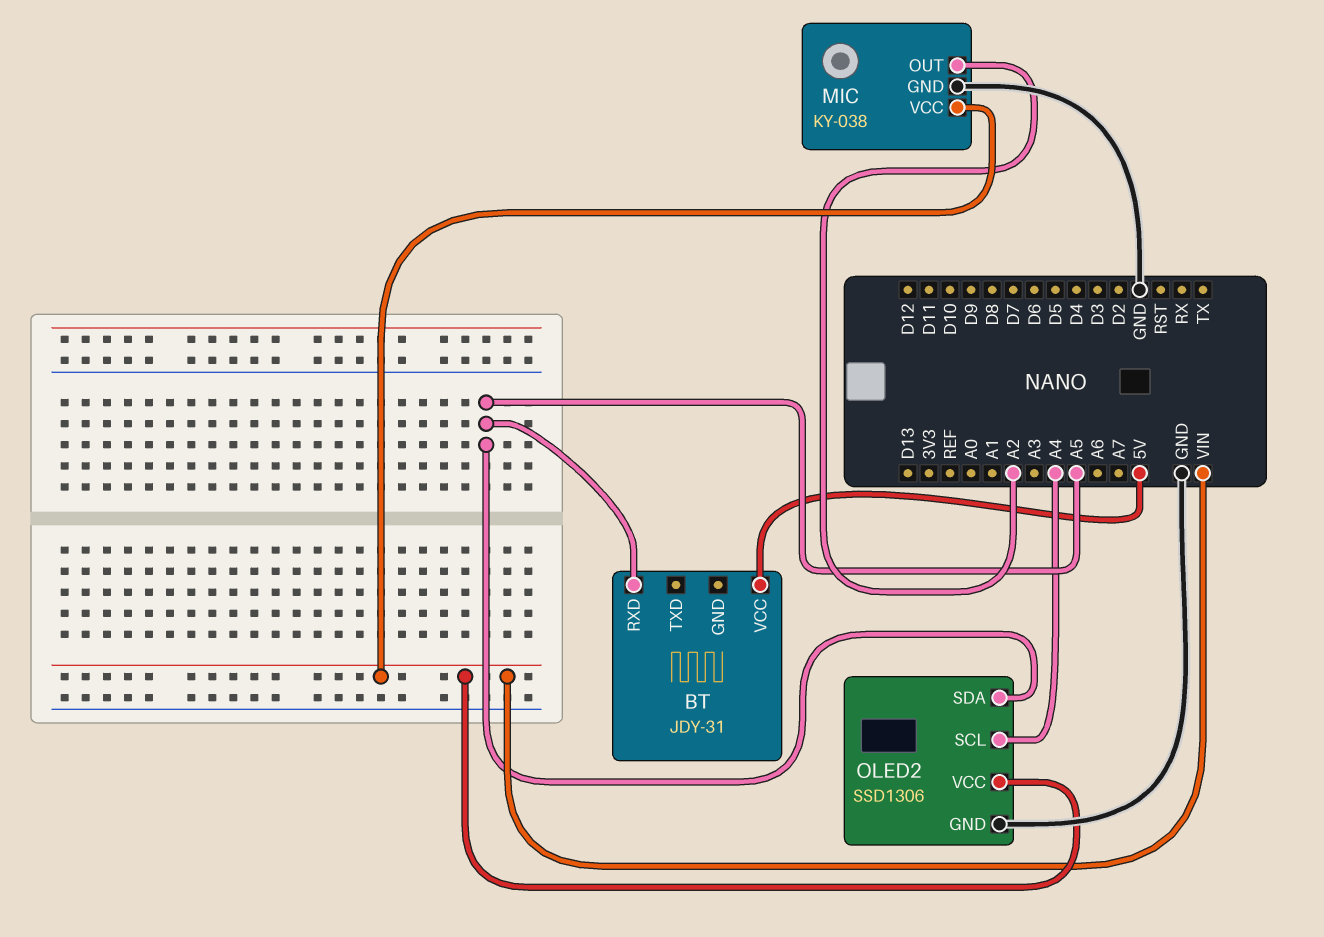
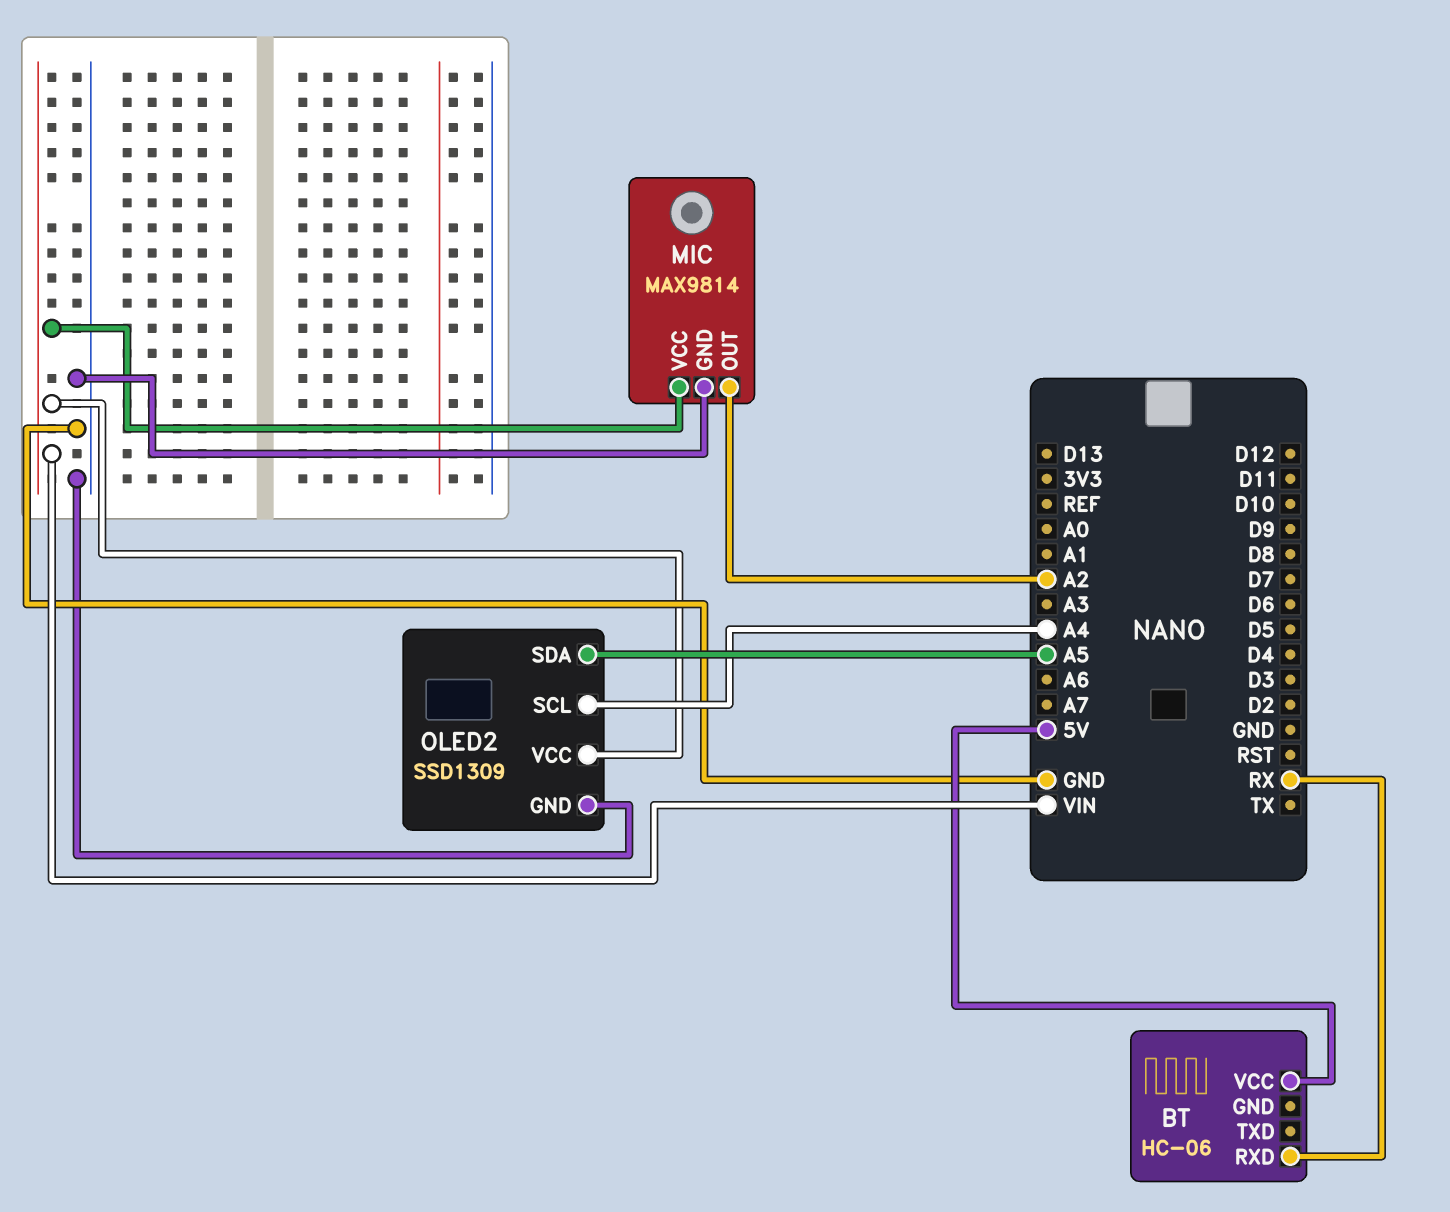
BT: JDY-31 -> HC-06
BT pin RXD: A5 -> RX
MIC: KY-038 -> MAX9814
OLED2: SSD1306 -> SSD1309

